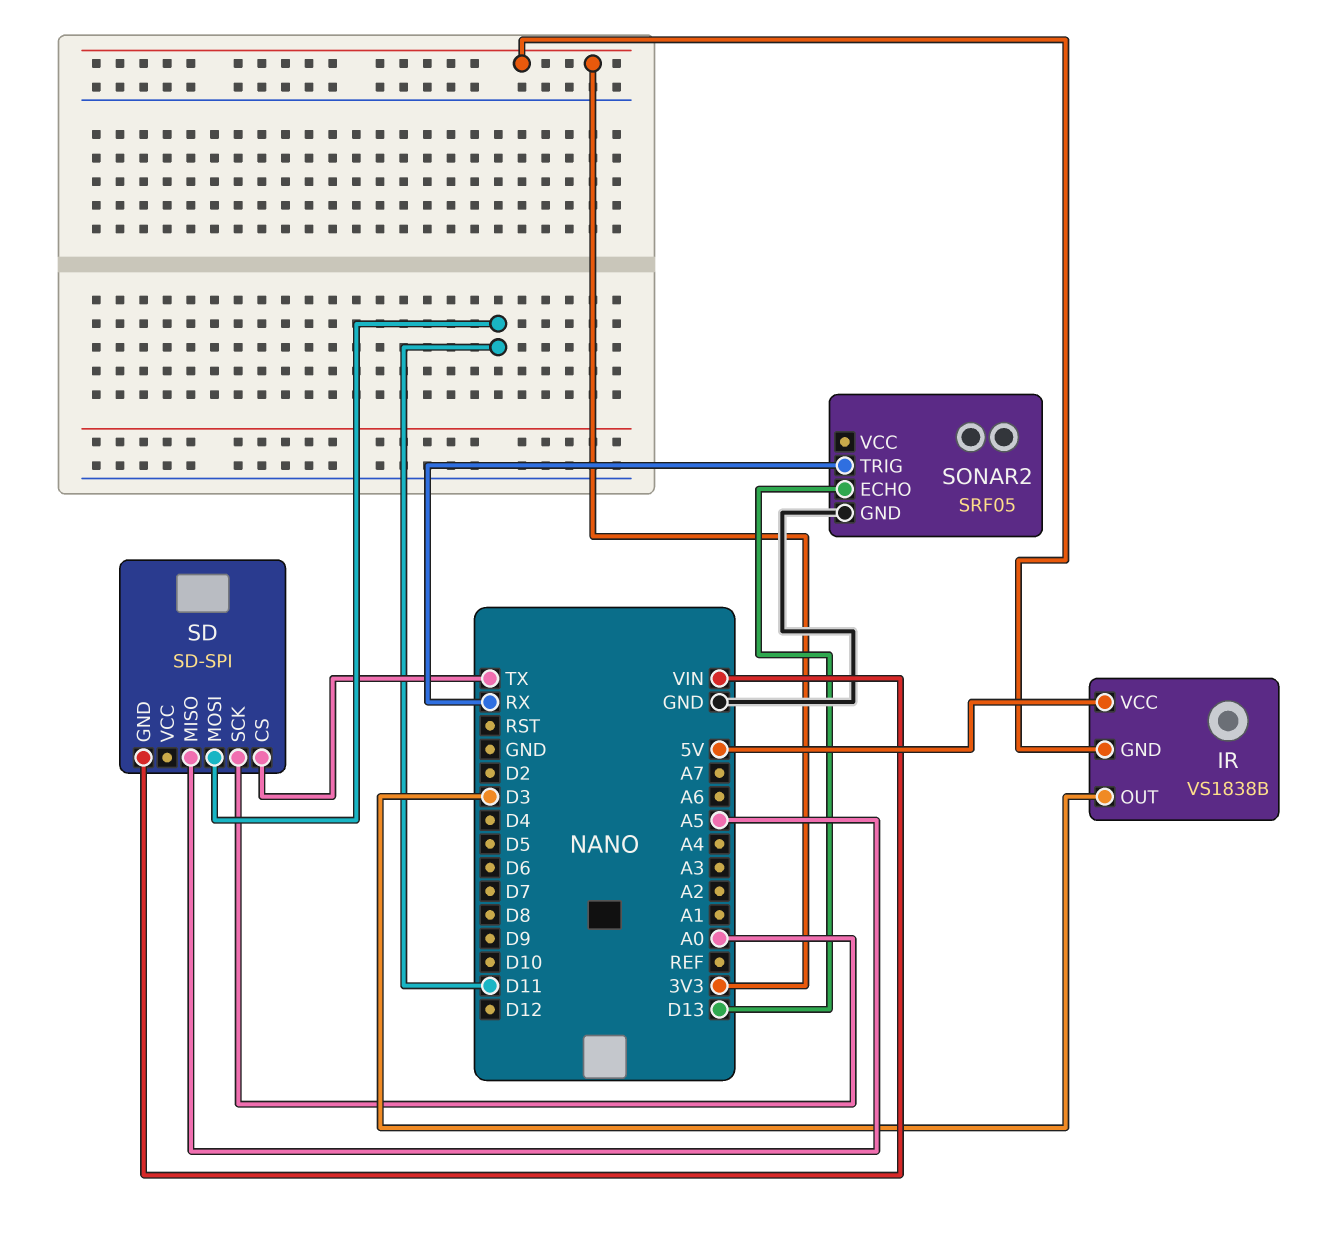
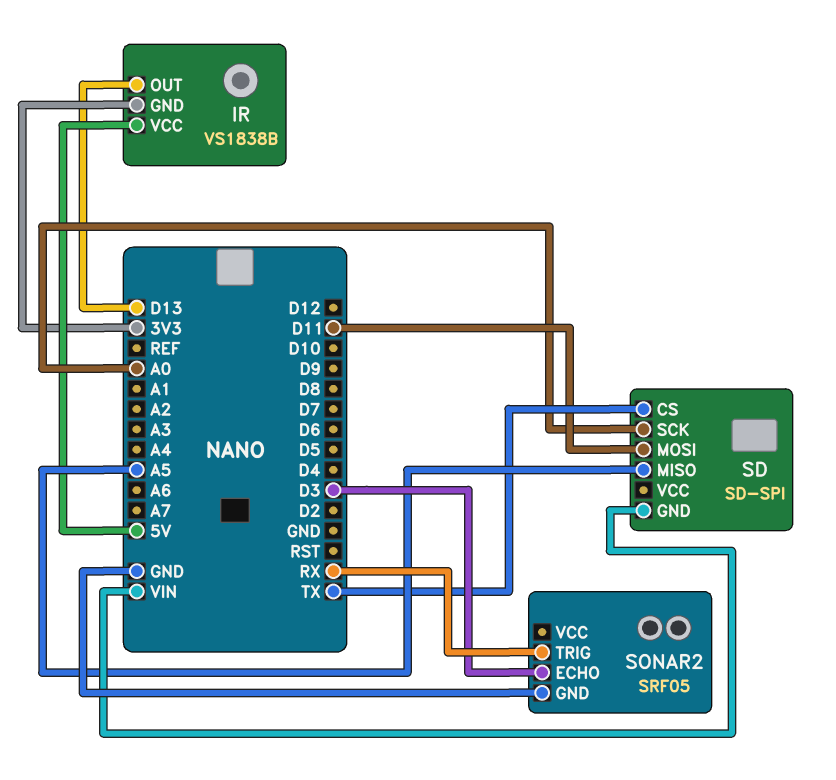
IR pin OUT: D3 -> D13
SONAR2 pin ECHO: D13 -> D3

